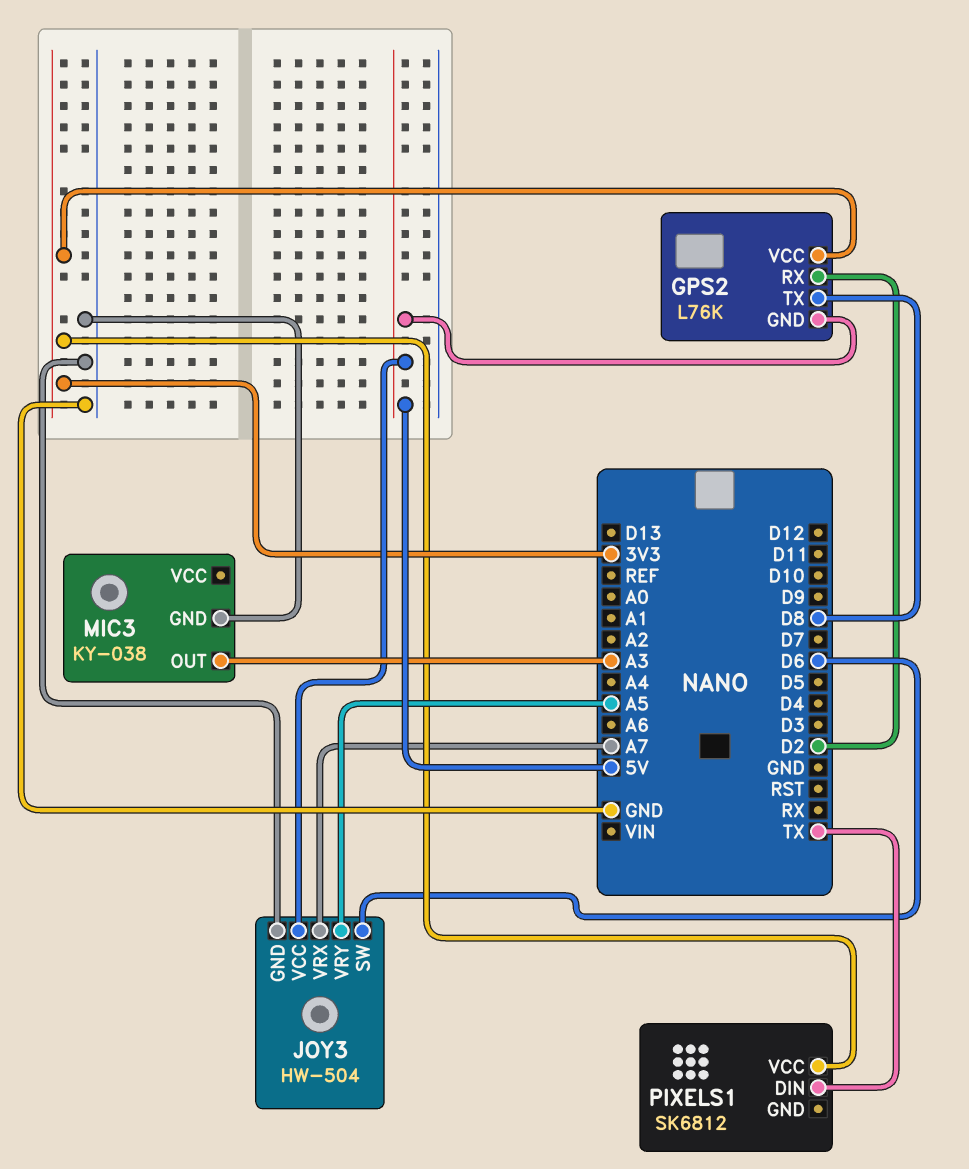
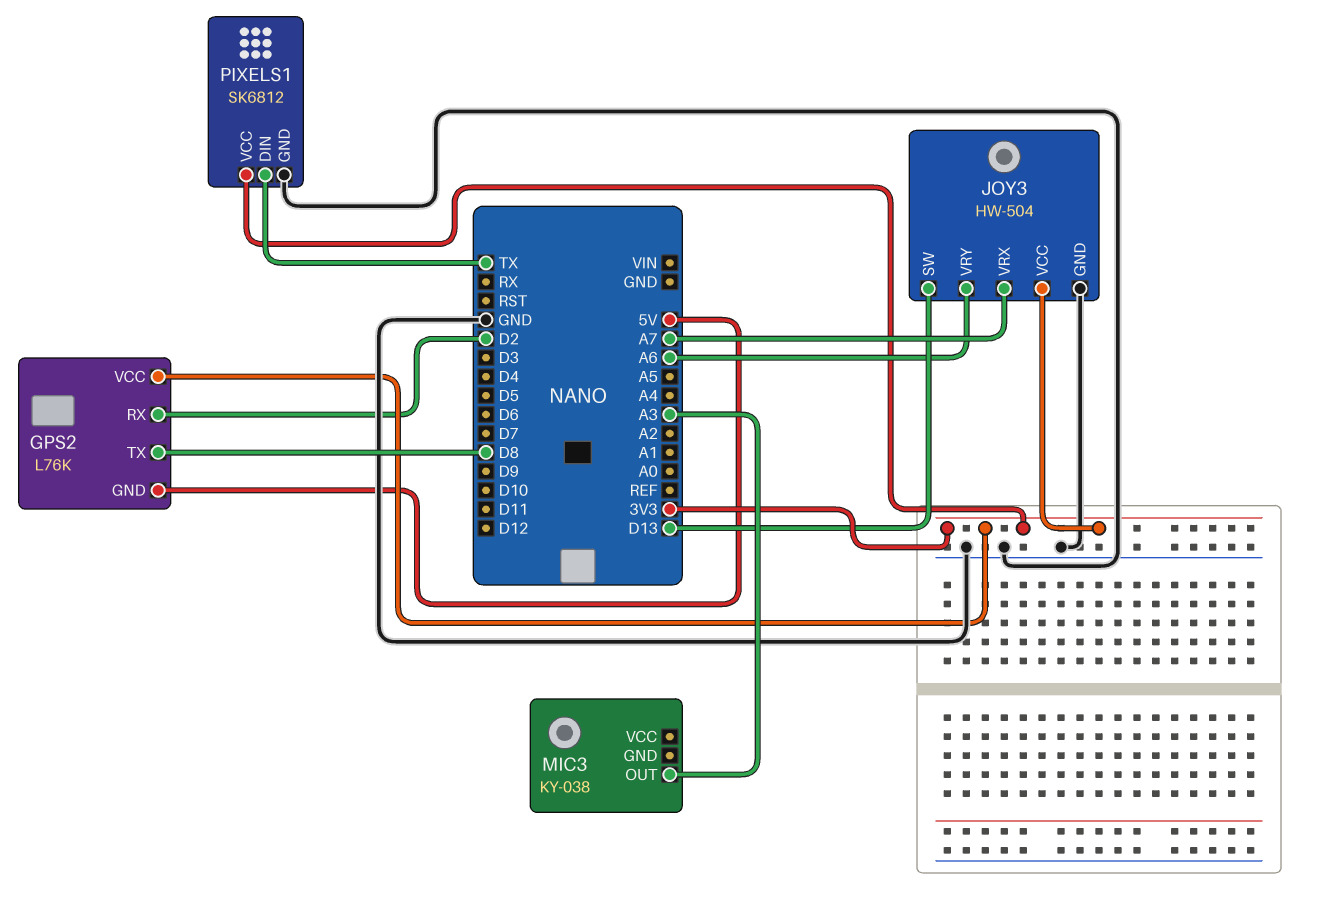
JOY3 pin SW: D6 -> D13
JOY3 pin VCC: 5V -> 3V3
JOY3 pin VRY: A5 -> A6
MIC3 pin GND: GND -> none
PIXELS1 pin GND: none -> GND

